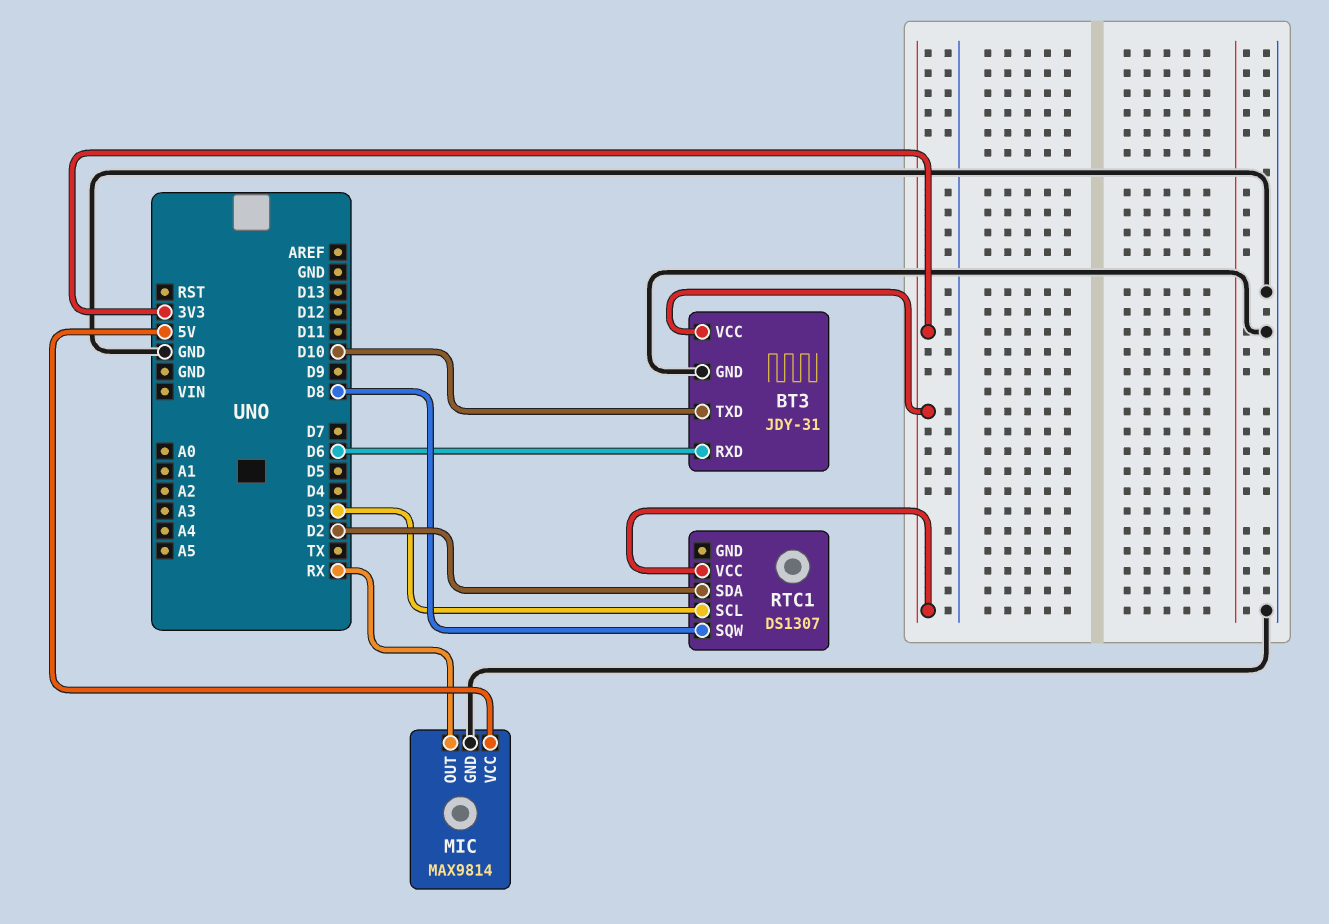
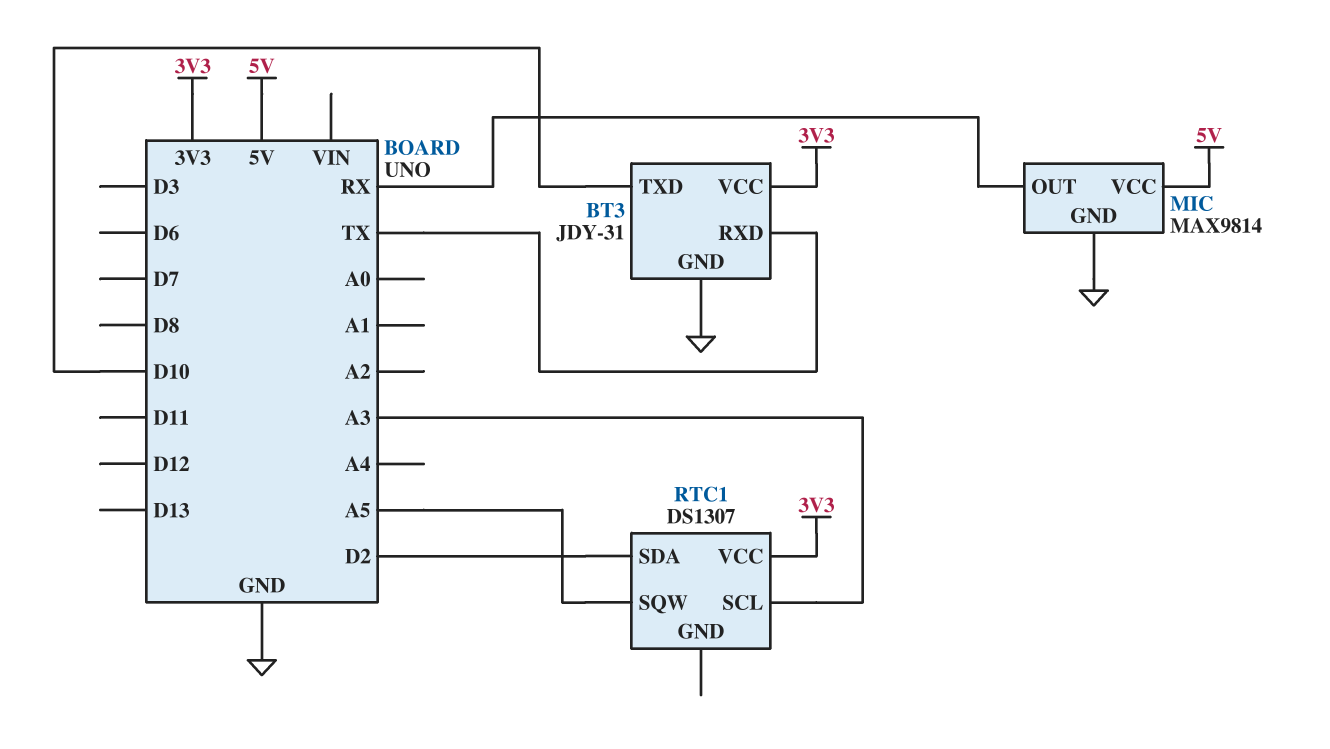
BT3 pin RXD: D6 -> TX
RTC1 pin SCL: D3 -> A3
RTC1 pin SQW: D8 -> A5

